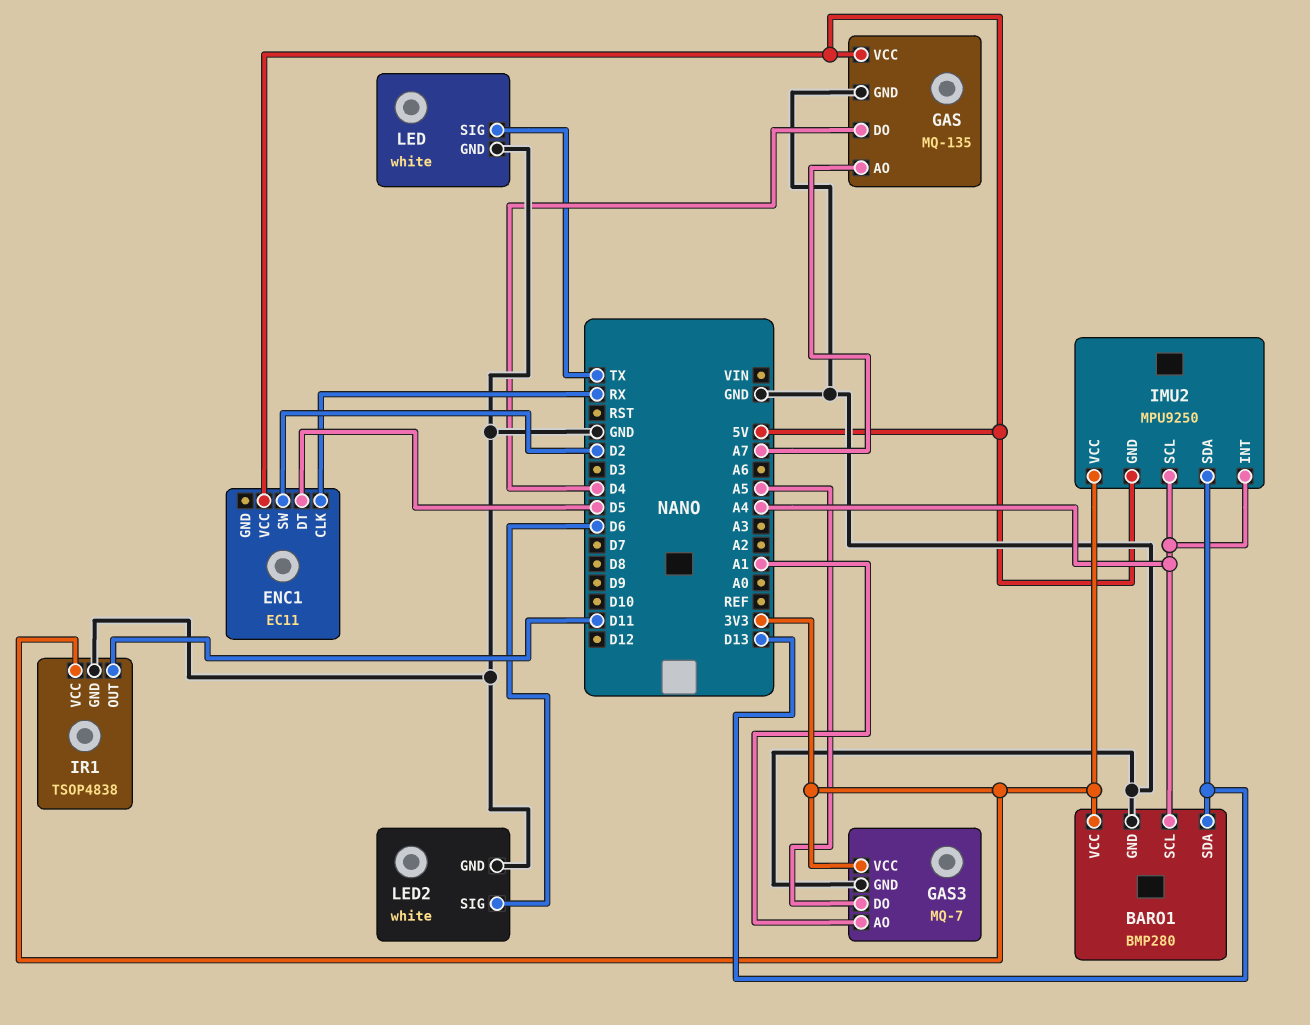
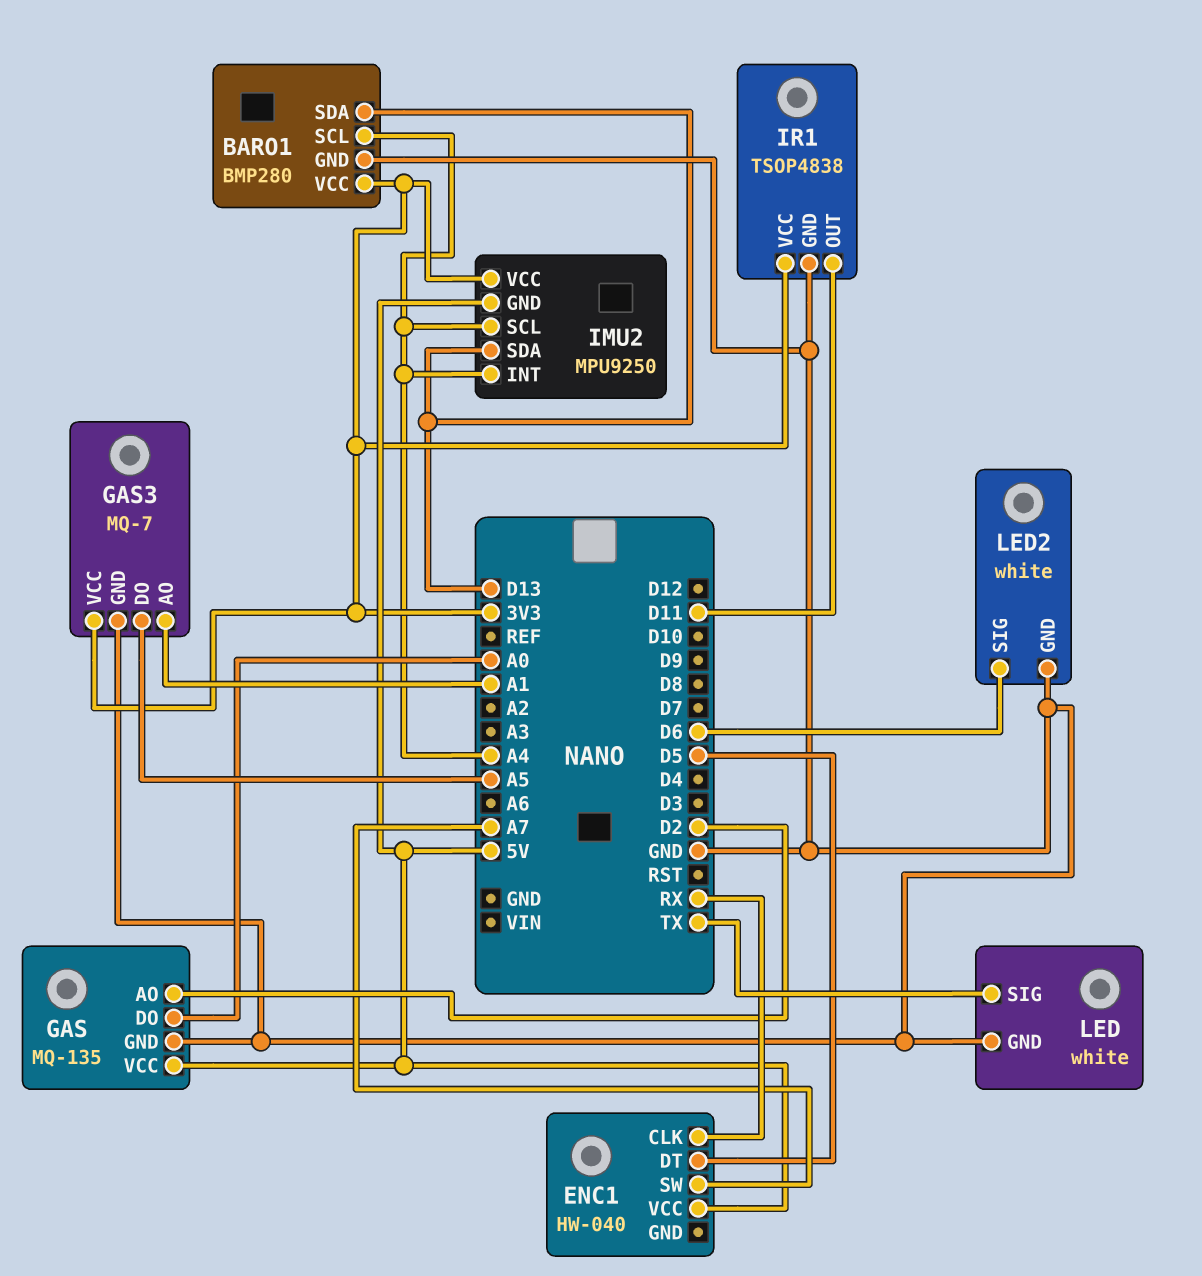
ENC1: EC11 -> HW-040
ENC1 pin SW: D2 -> A7
GAS pin AO: A7 -> D2
GAS pin DO: D4 -> A0

